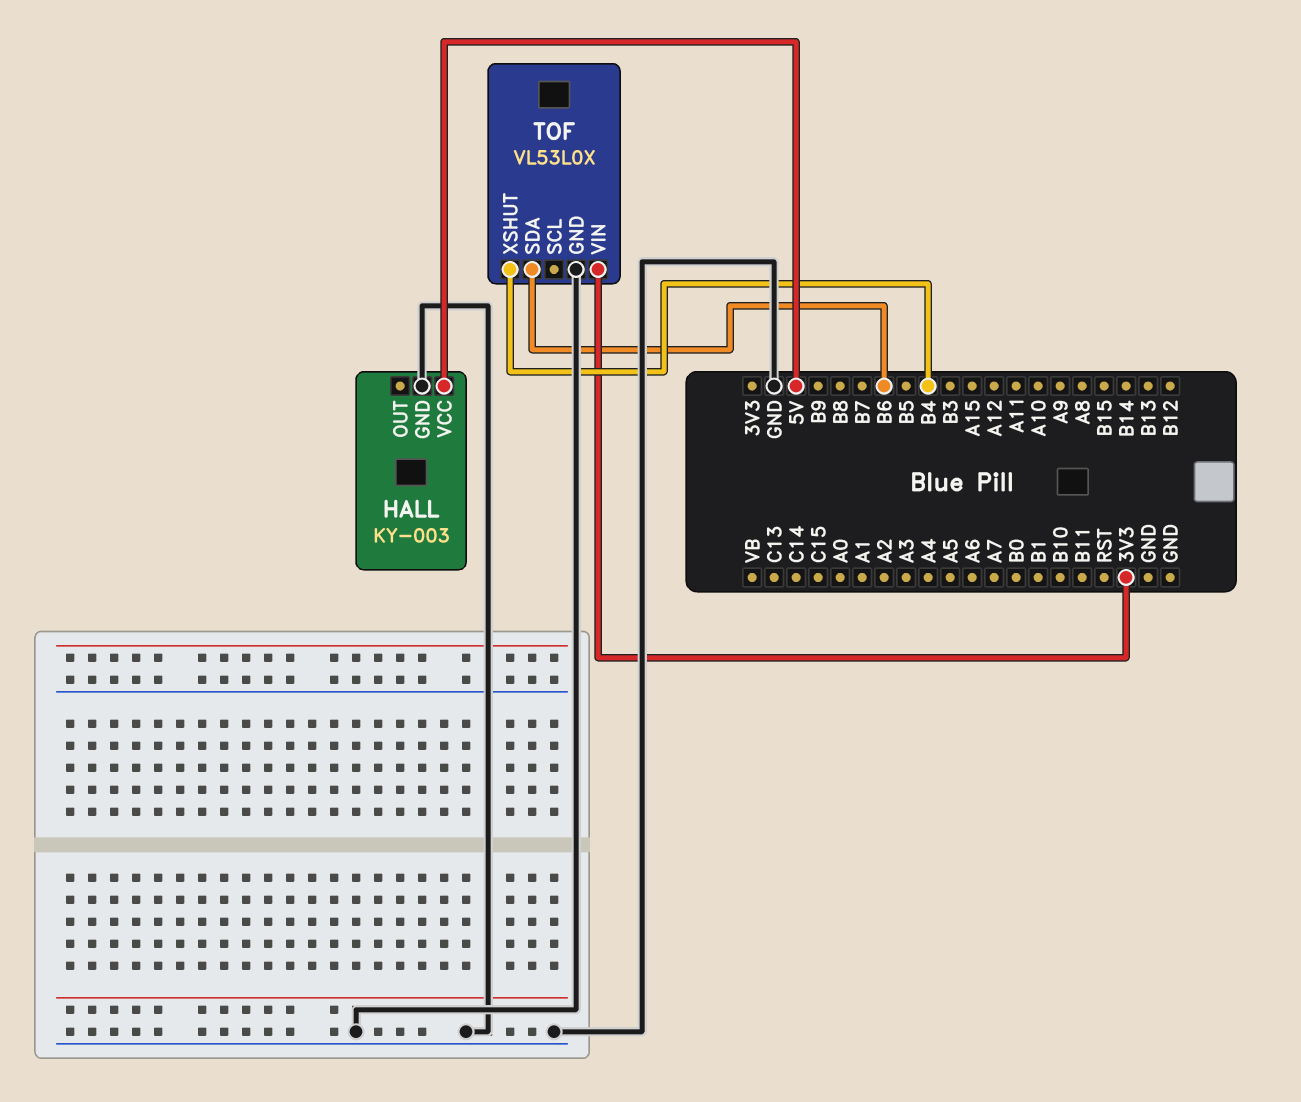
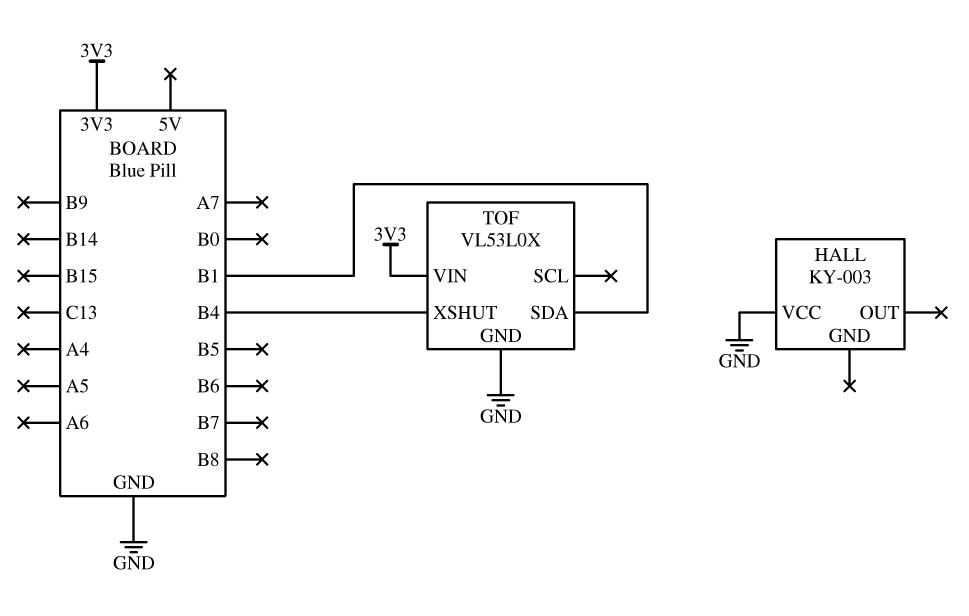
HALL pin GND: GND -> none
HALL pin VCC: 5V -> GND
TOF pin SDA: B6 -> B1

